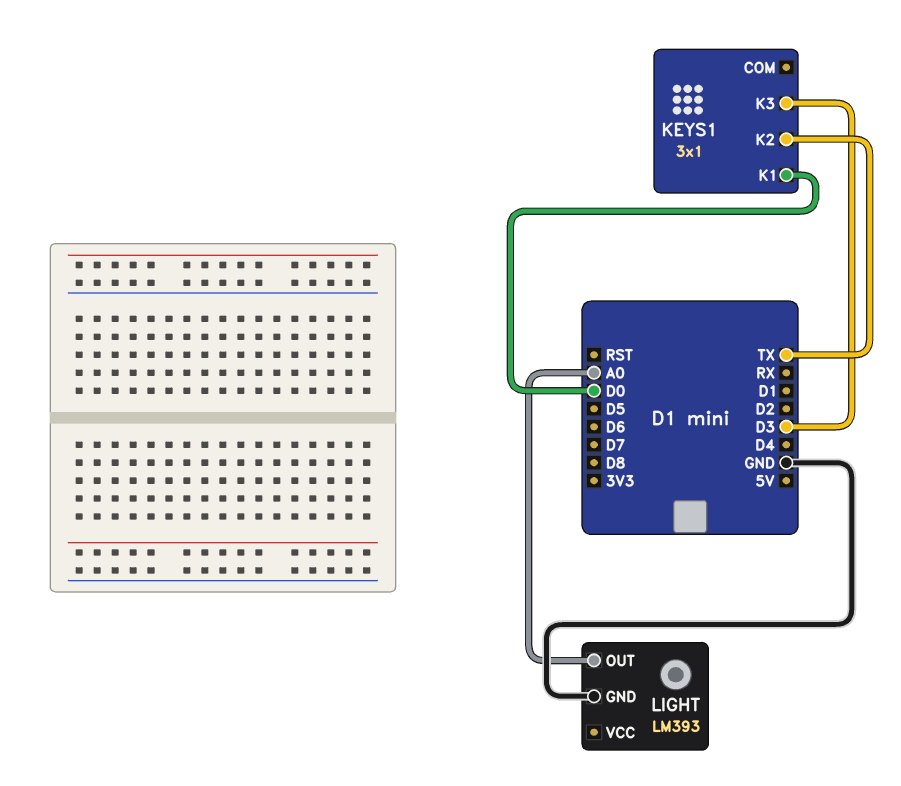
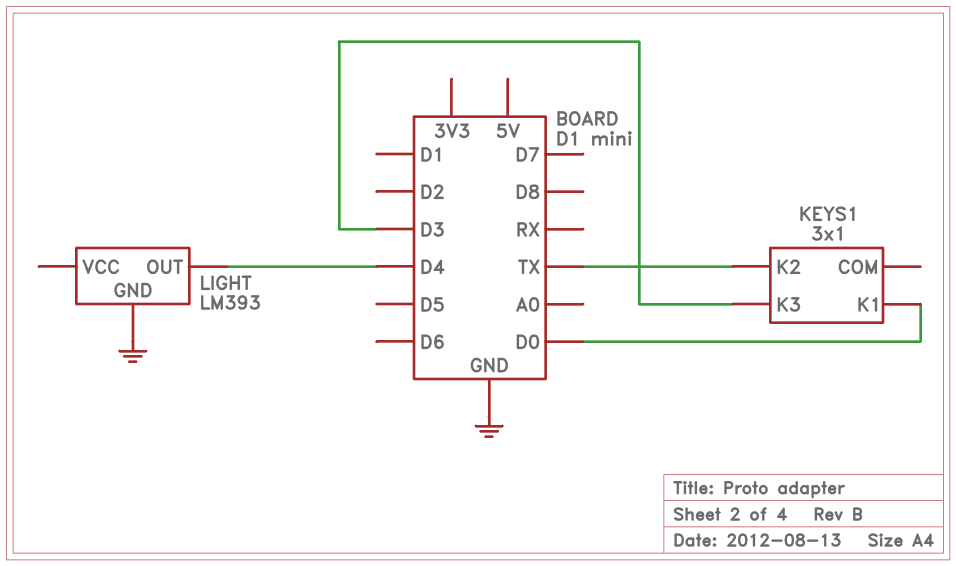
LIGHT pin OUT: A0 -> D4

